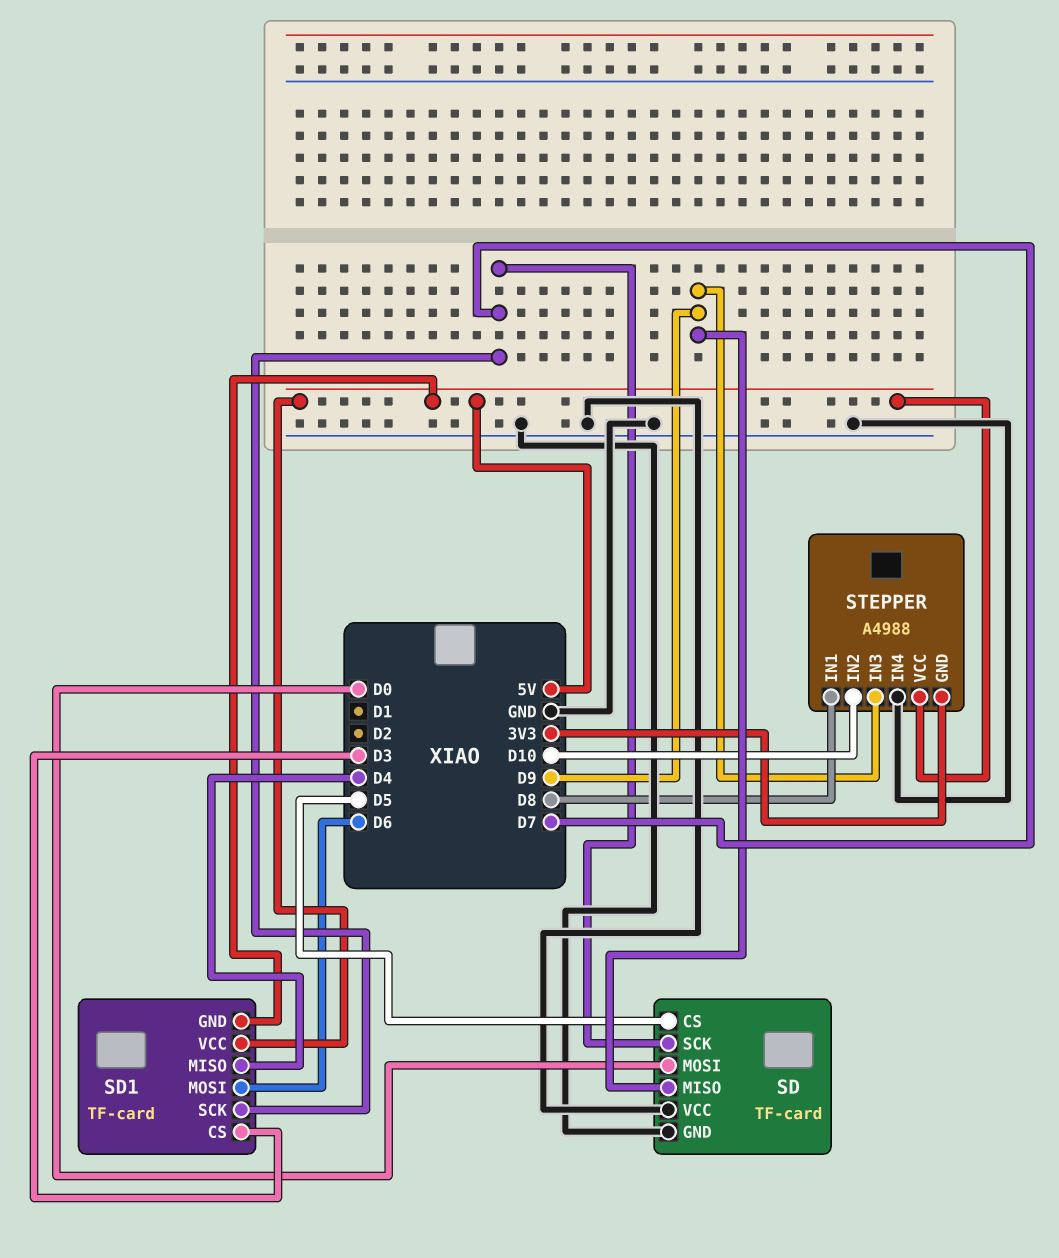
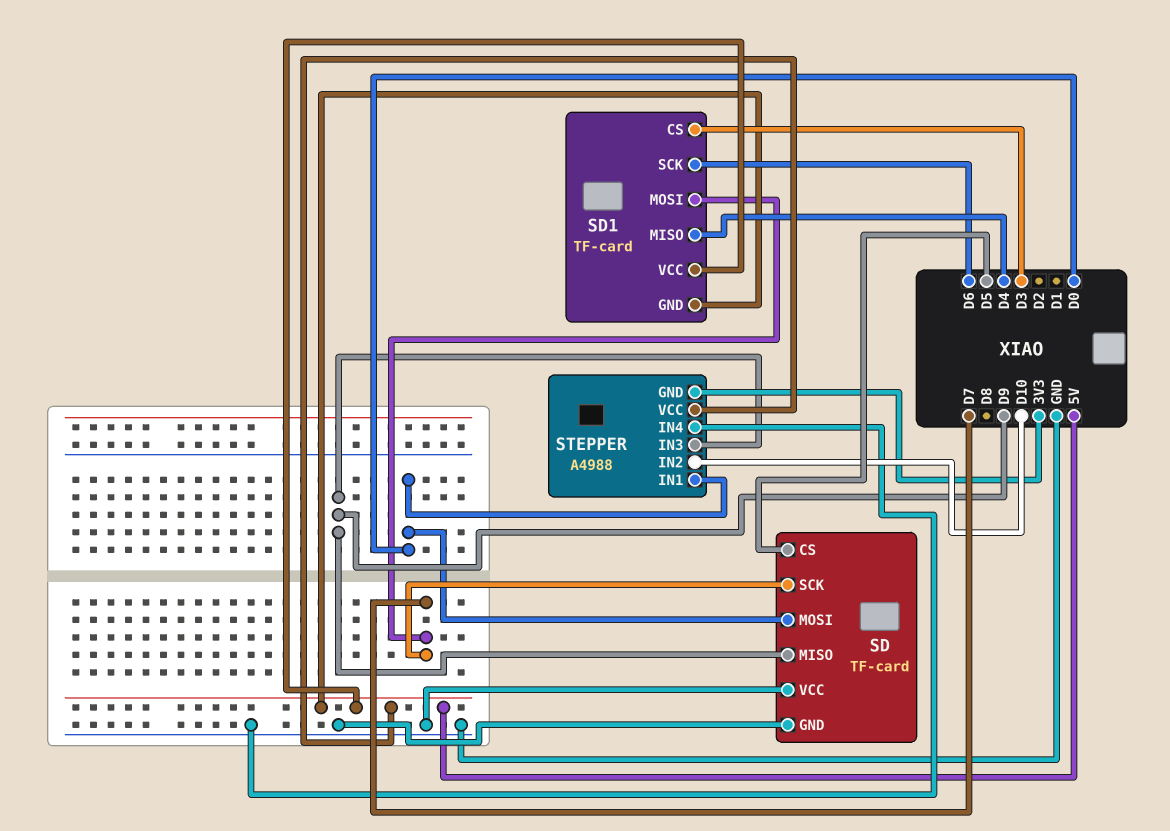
SD1 pin MOSI: D6 -> D7
SD1 pin SCK: D7 -> D6
STEPPER pin IN1: D8 -> D0

